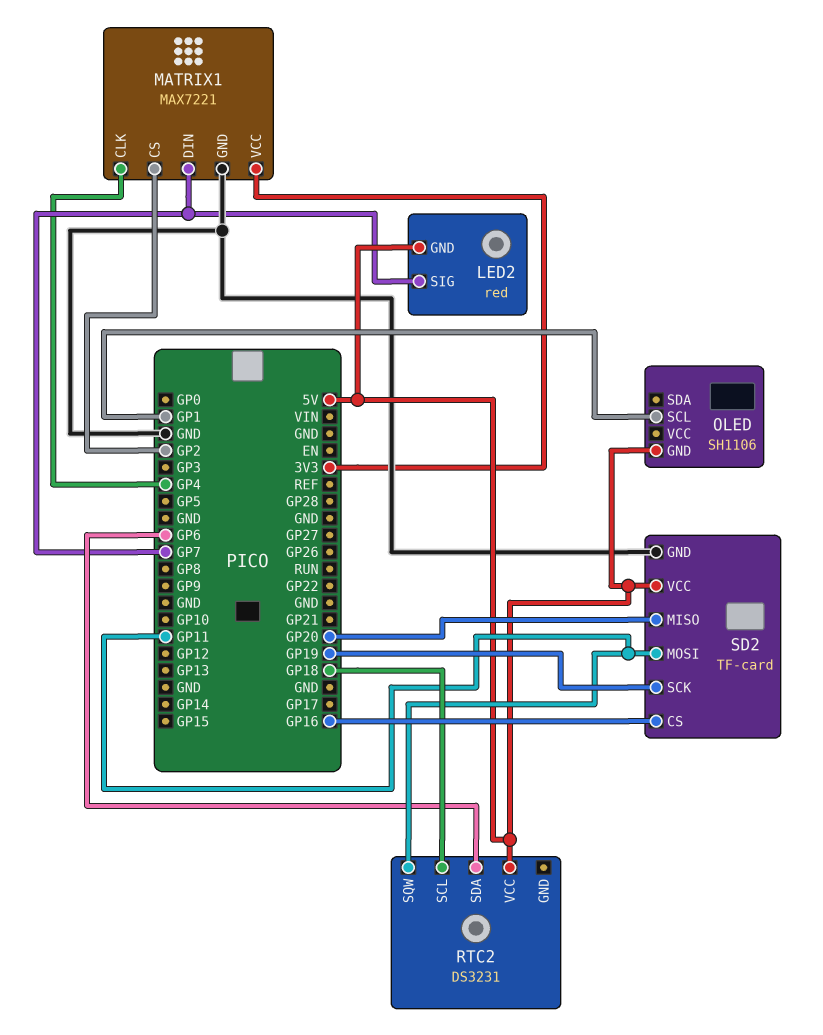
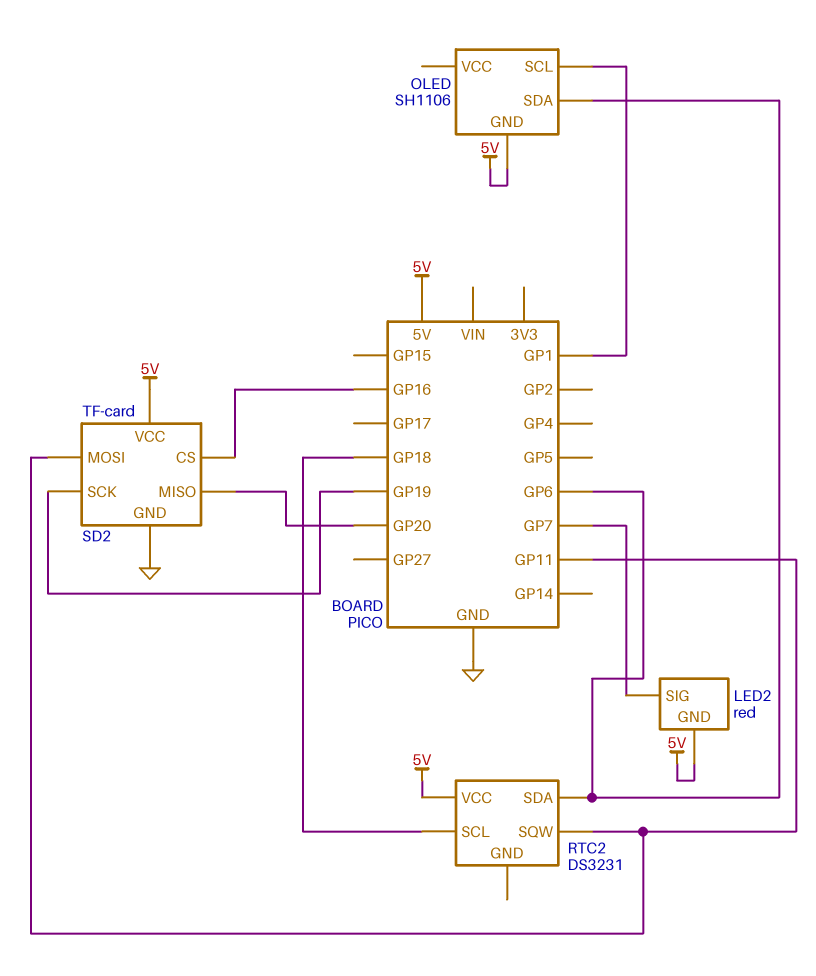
MATRIX1: MAX7221 -> none
MATRIX1 pin CLK: GP4 -> none
MATRIX1 pin CS: GP2 -> none
MATRIX1 pin DIN: GP7 -> none
MATRIX1 pin GND: GND -> none
MATRIX1 pin VCC: 3V3 -> none
OLED pin SDA: none -> GP6

